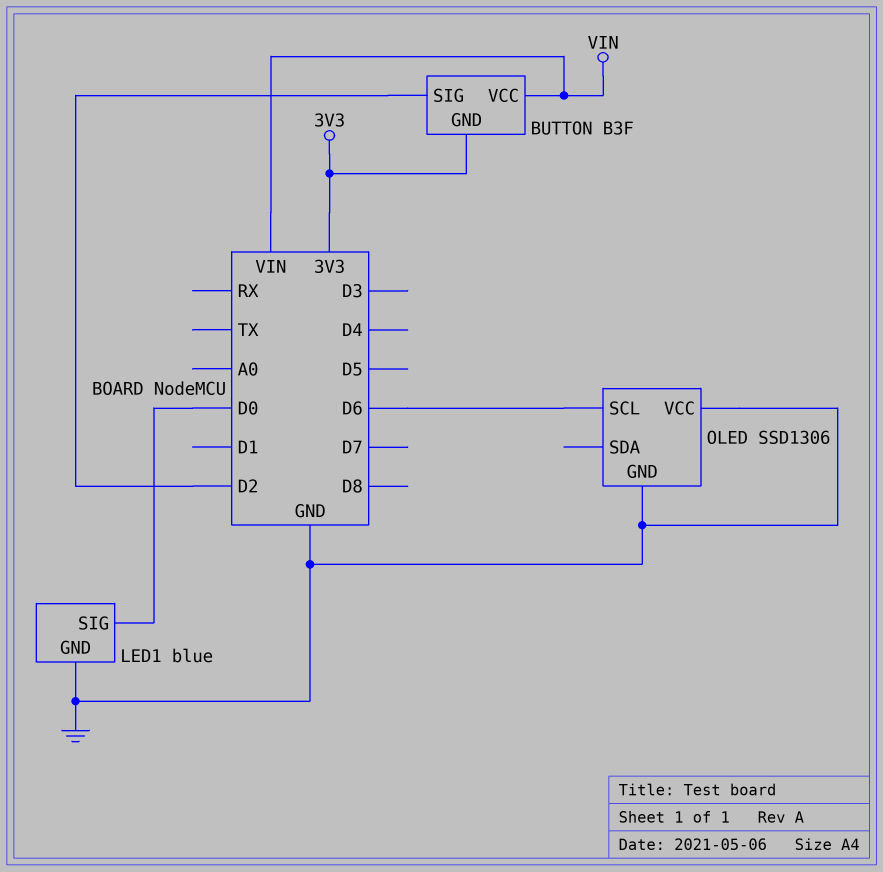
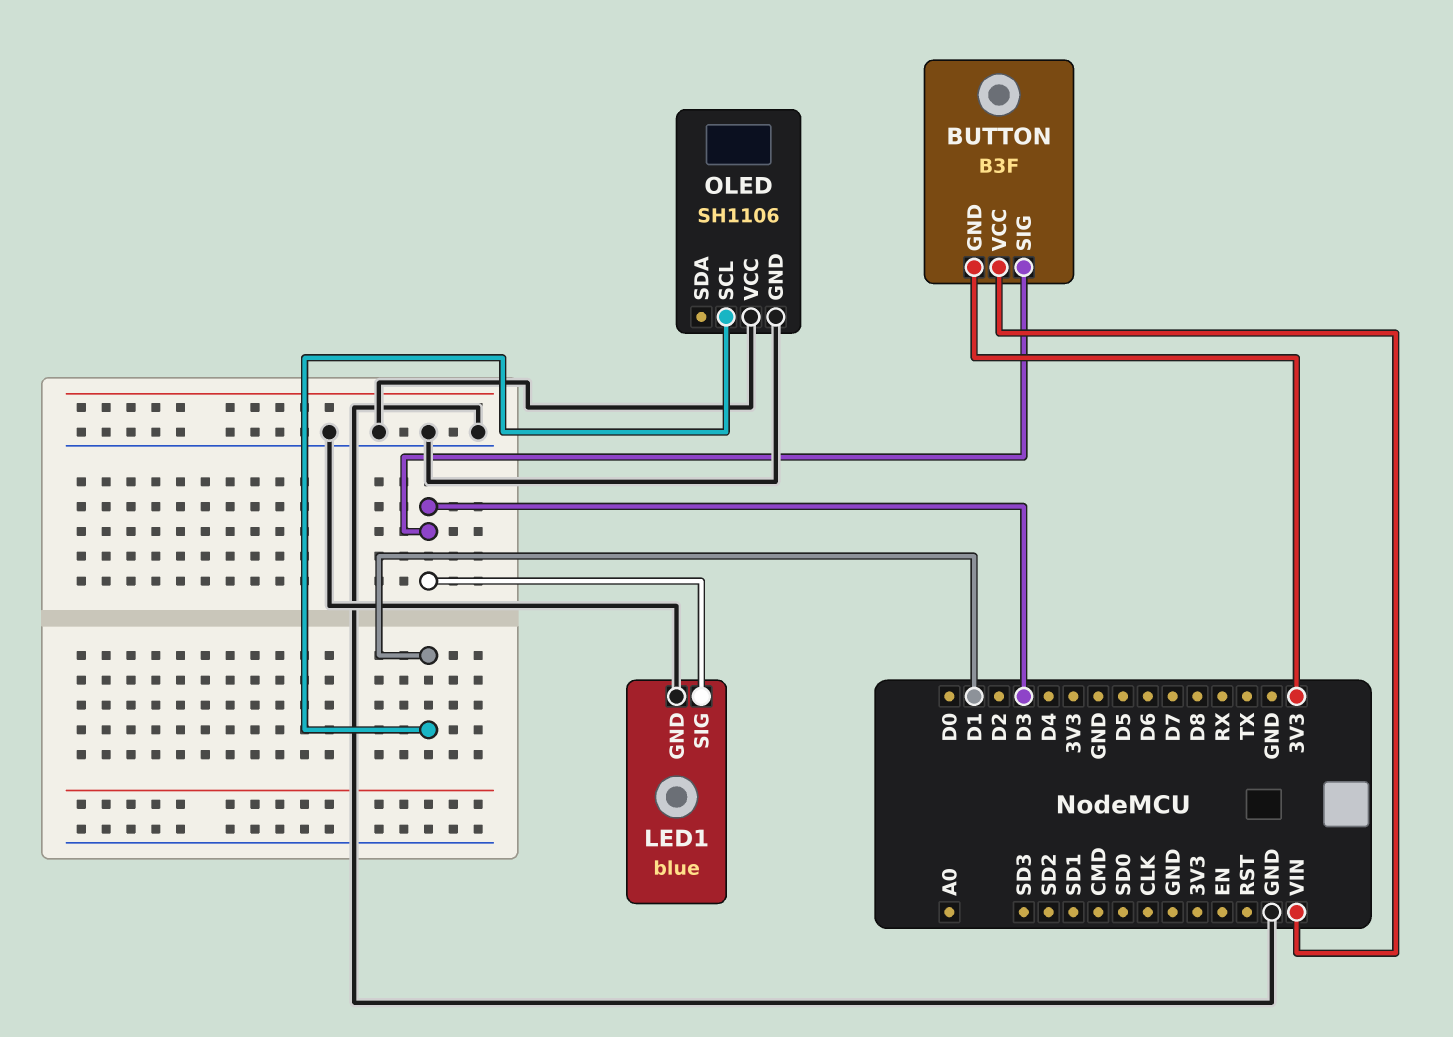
BUTTON pin SIG: D2 -> D3
LED1 pin SIG: D0 -> D3
OLED: SSD1306 -> SH1106
OLED pin SCL: D6 -> D1

